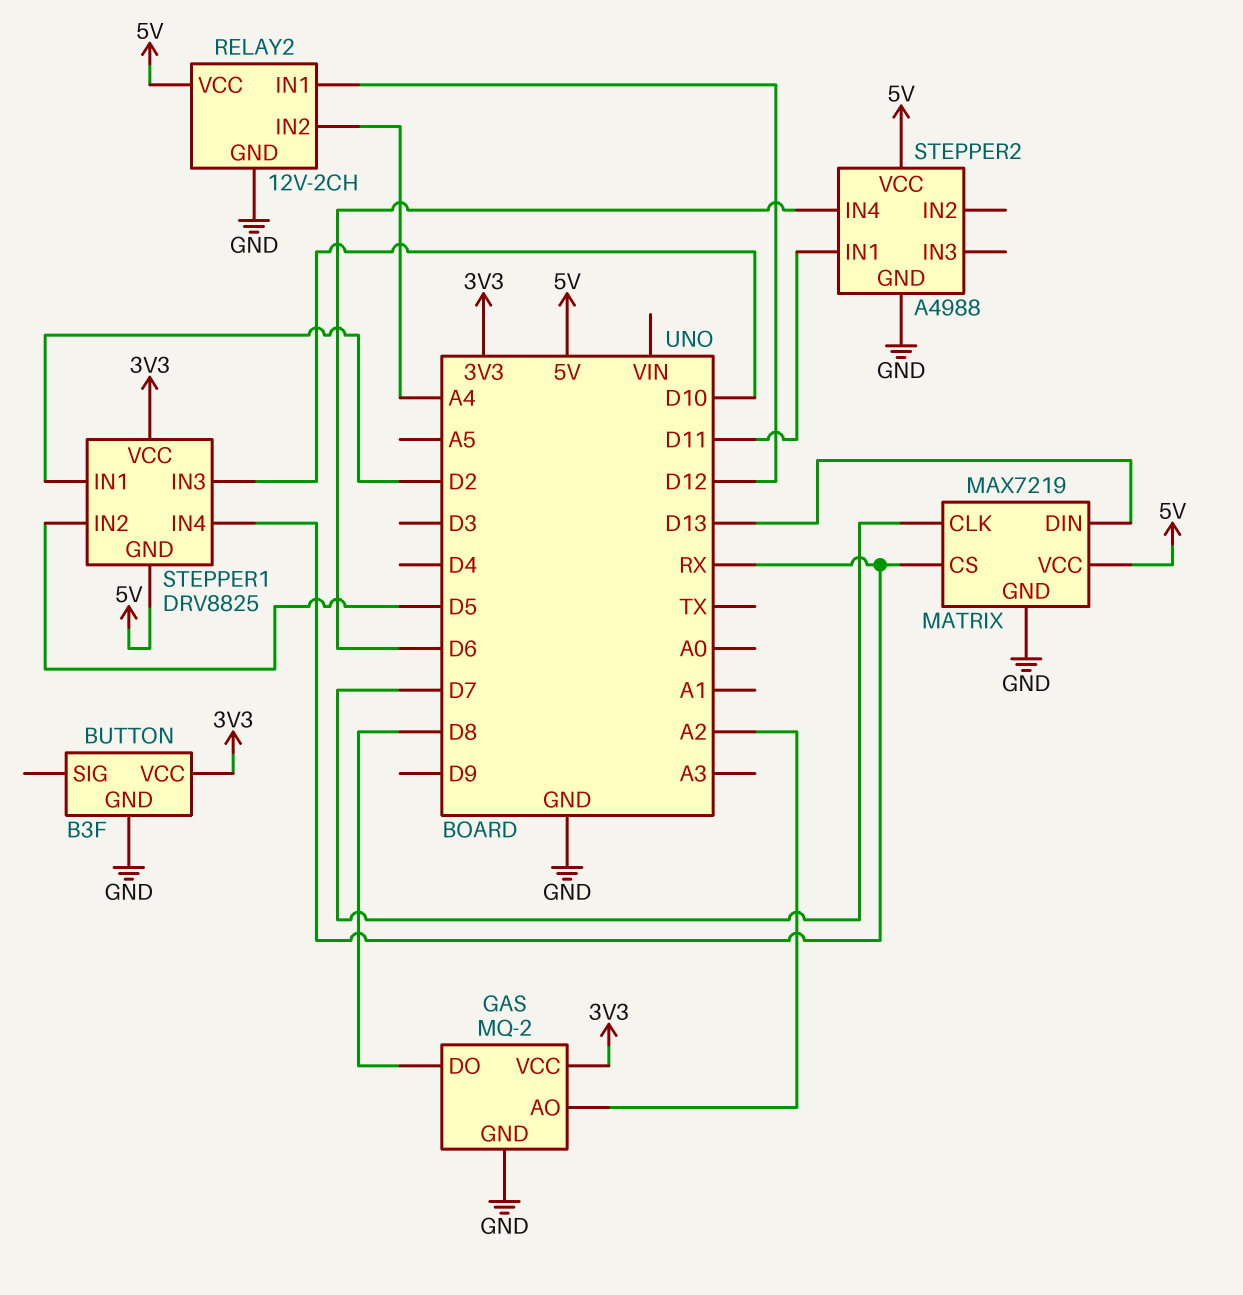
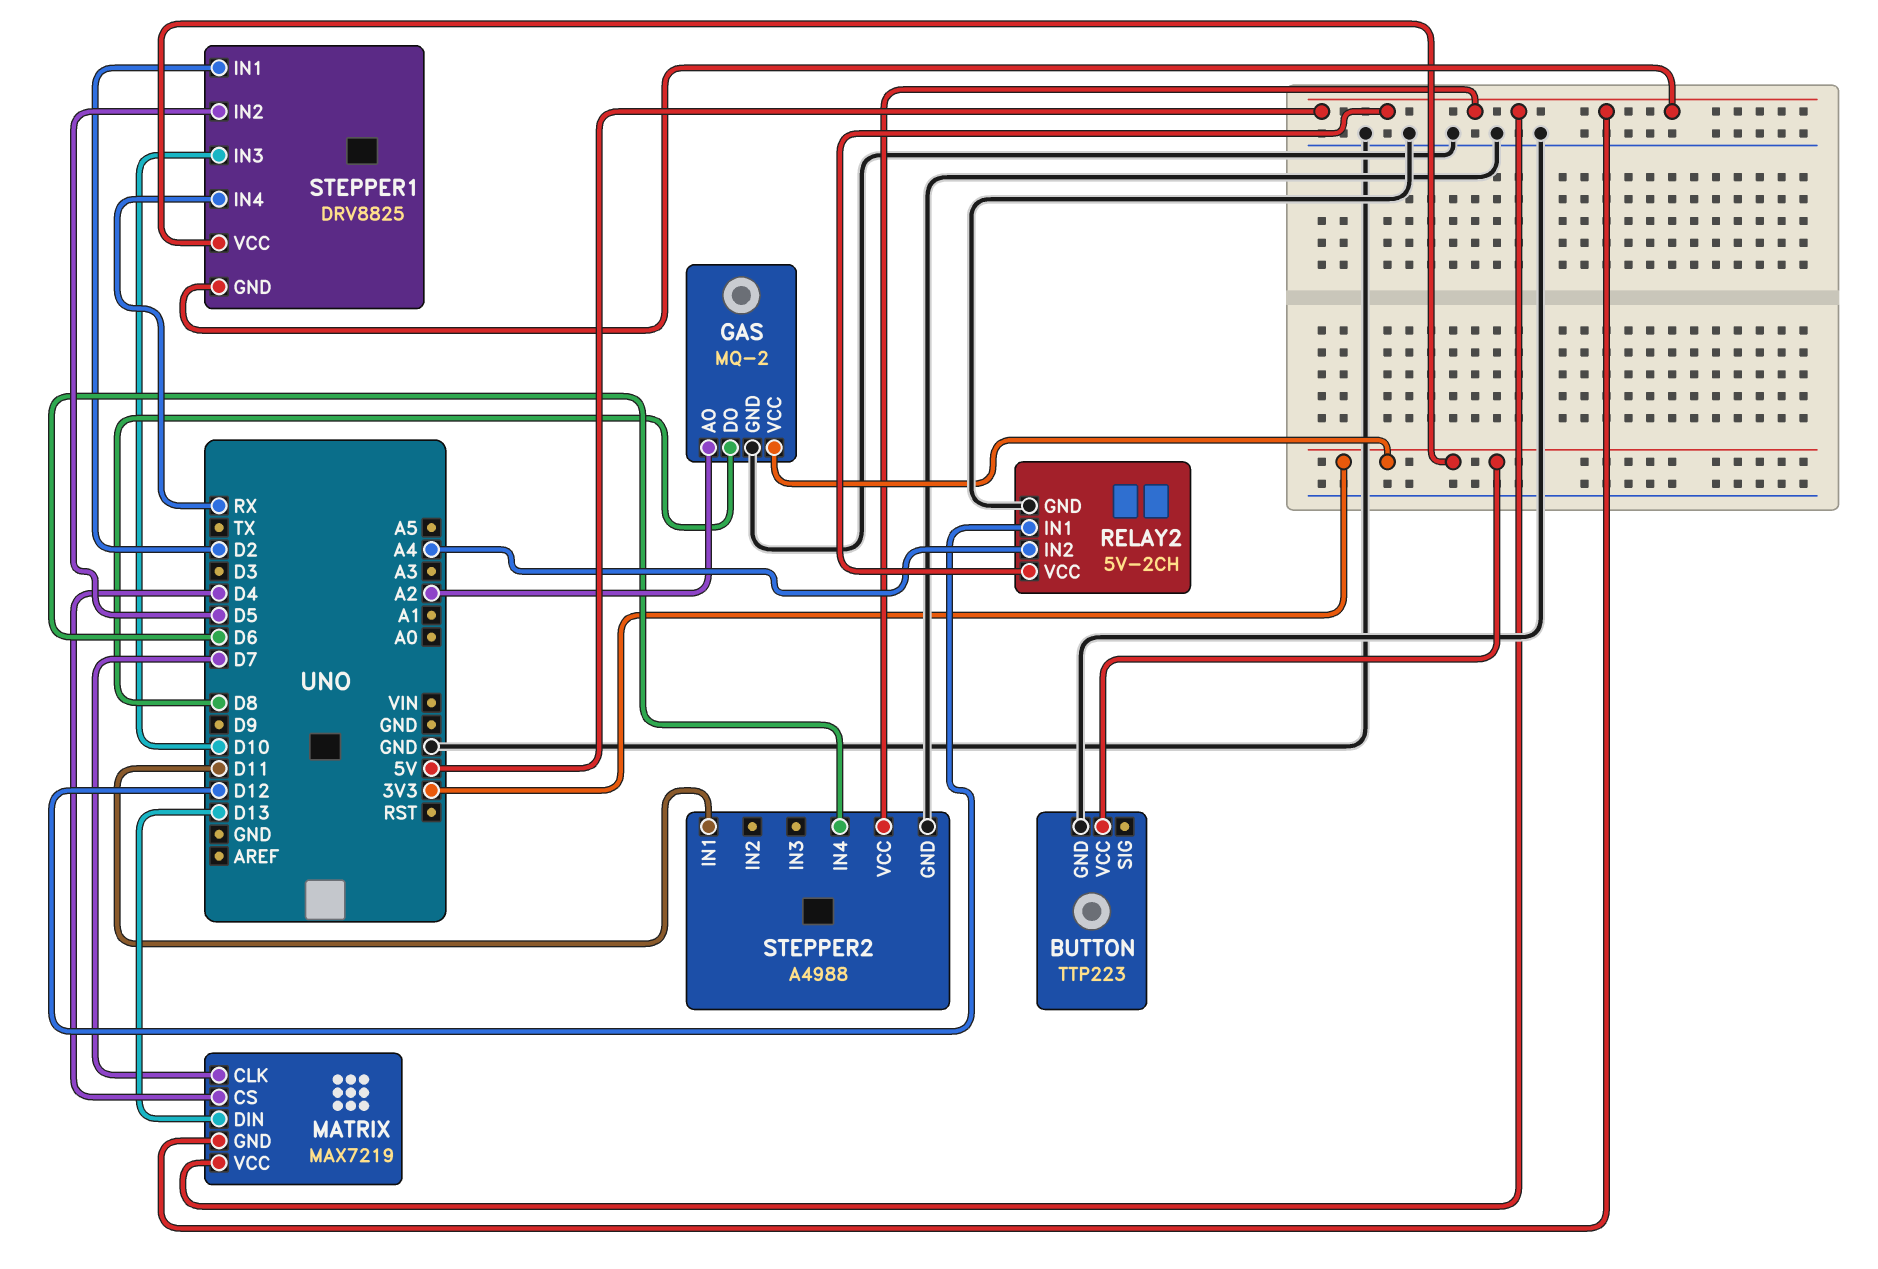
BUTTON: B3F -> TTP223
MATRIX pin CS: RX -> D4
MATRIX pin GND: GND -> 5V
RELAY2: 12V-2CH -> 5V-2CH

